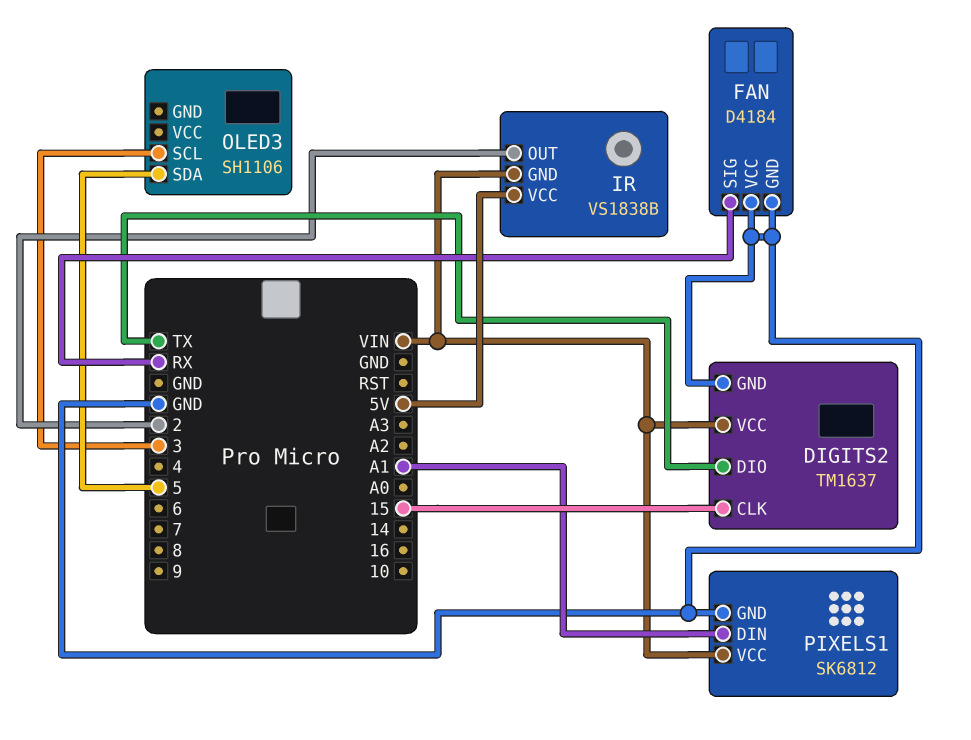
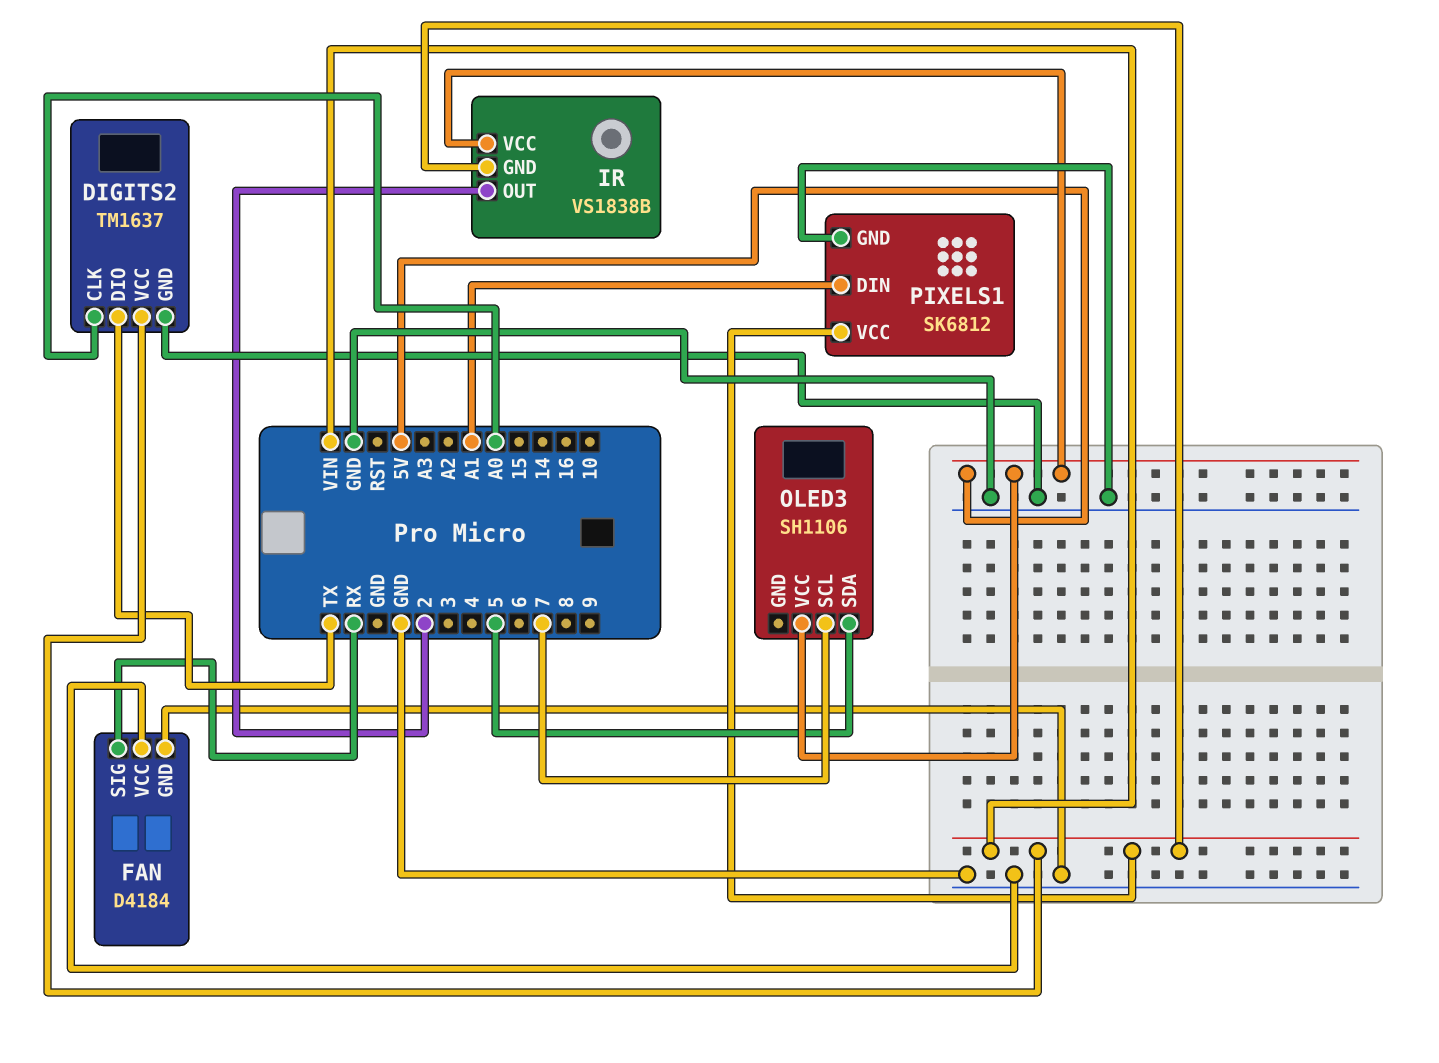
DIGITS2 pin CLK: 15 -> A0
OLED3 pin SCL: 3 -> 7
OLED3 pin VCC: none -> 5V

